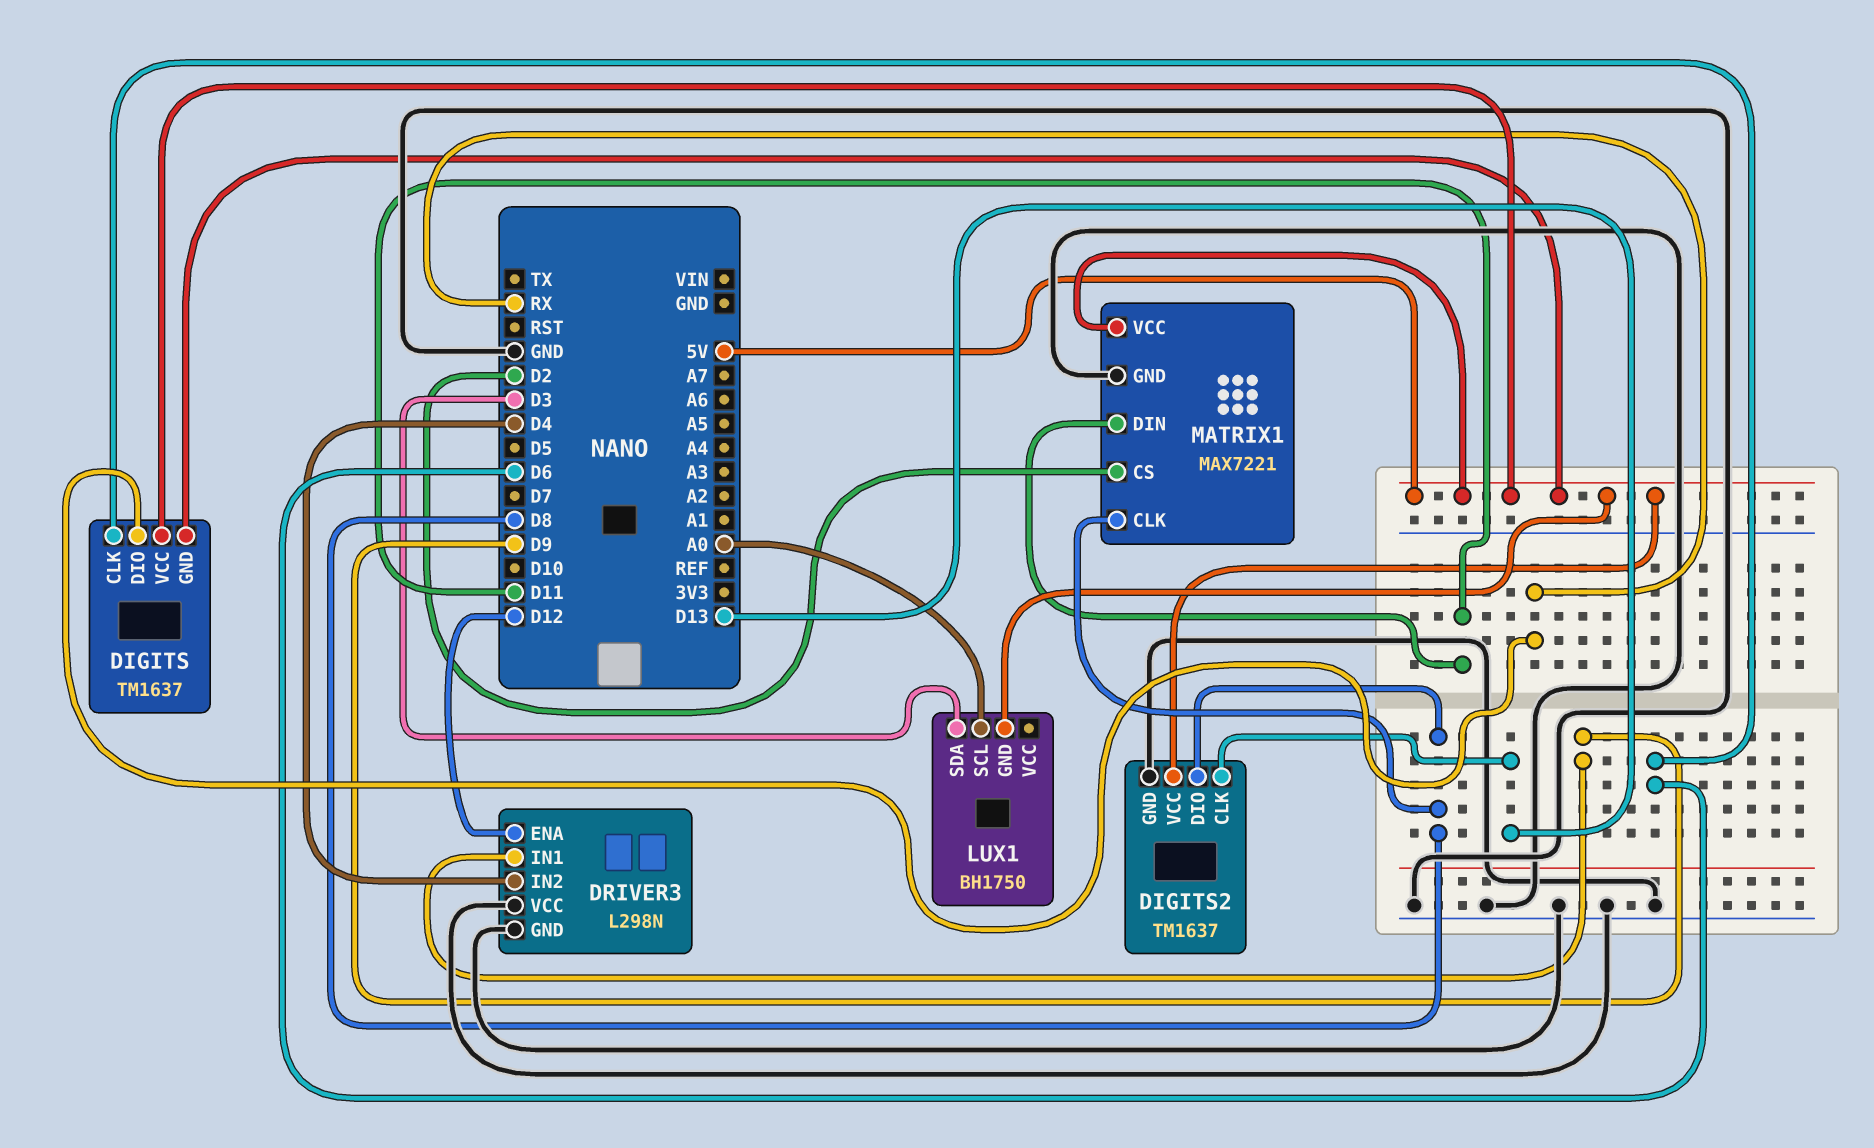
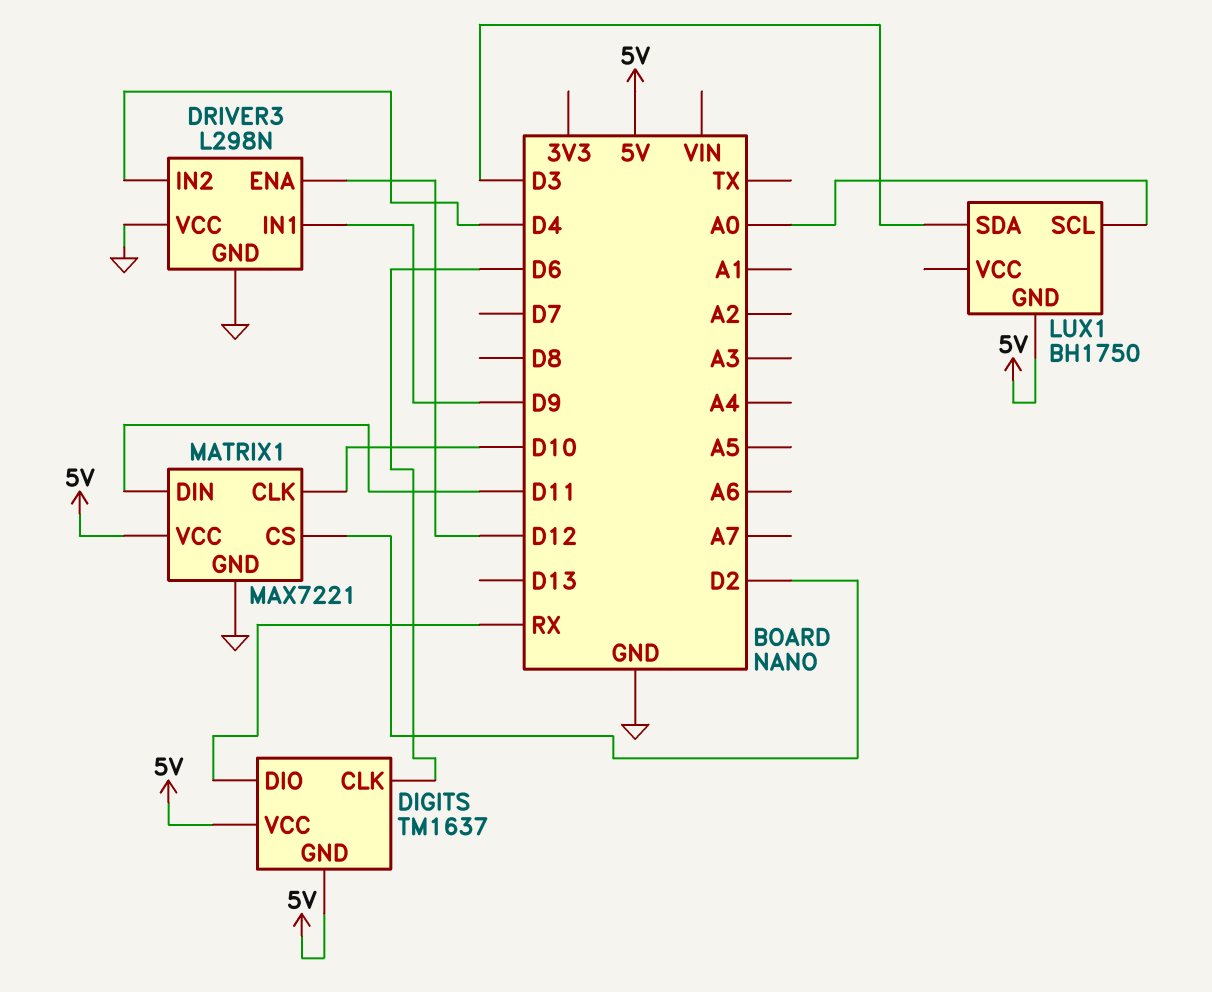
DIGITS2: TM1637 -> none
DIGITS2 pin CLK: D13 -> none
DIGITS2 pin DIO: D8 -> none
DIGITS2 pin GND: GND -> none
DIGITS2 pin VCC: 5V -> none
MATRIX1 pin CLK: D8 -> D10

